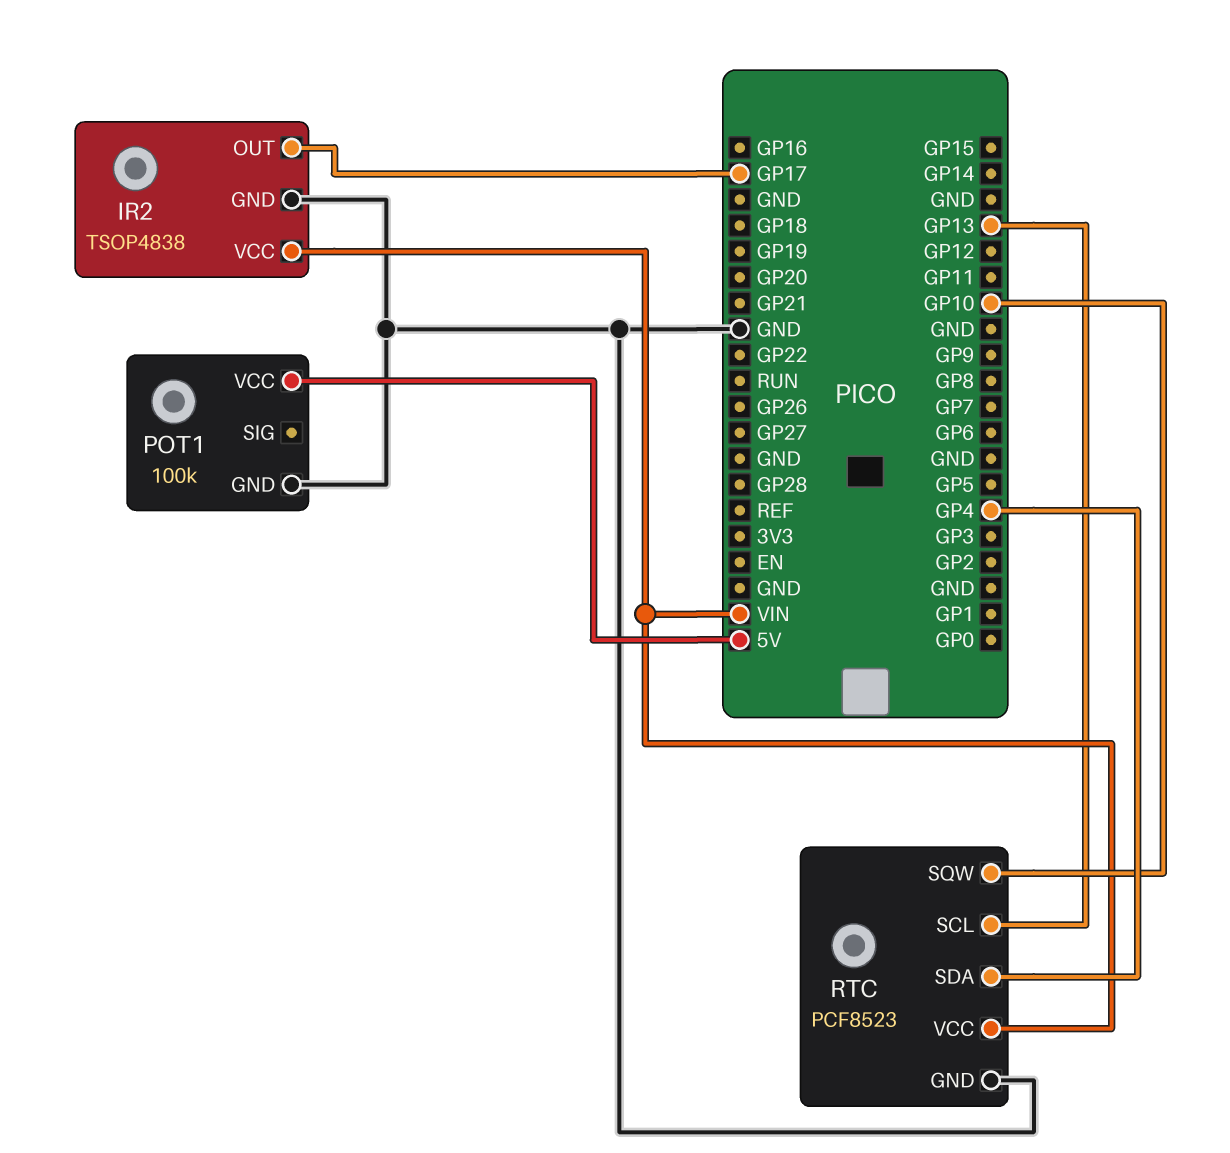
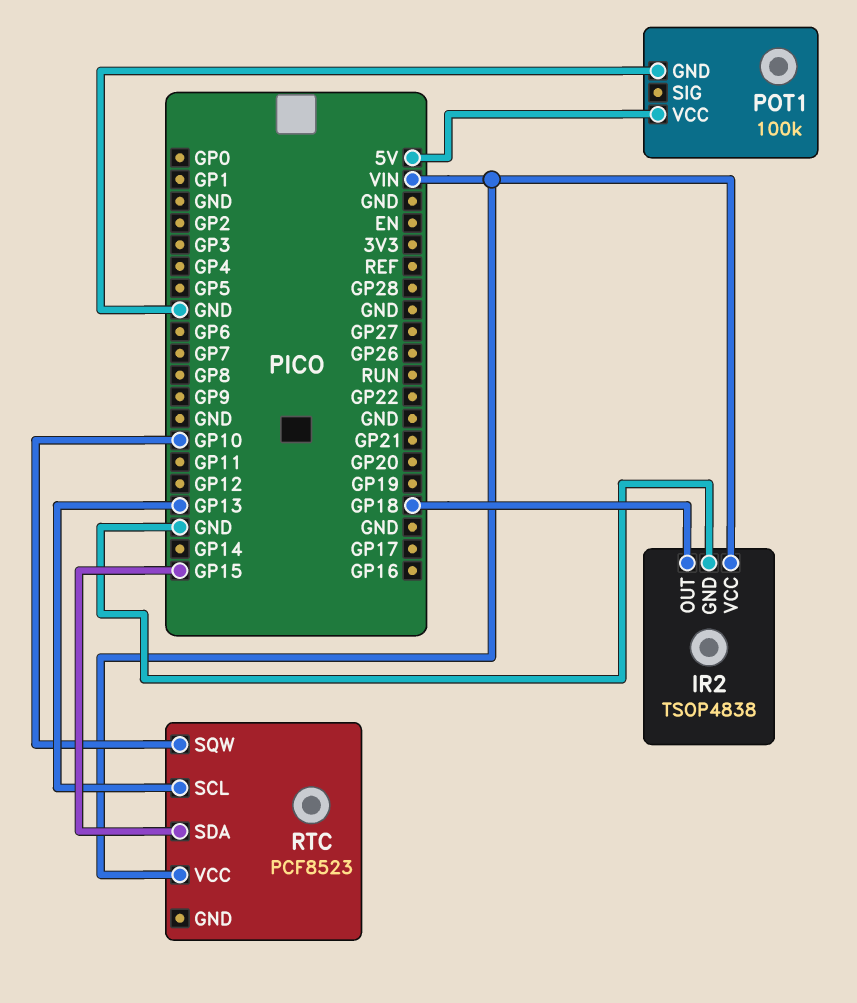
IR2 pin OUT: GP17 -> GP18
RTC pin GND: GND -> none
RTC pin SDA: GP4 -> GP15

